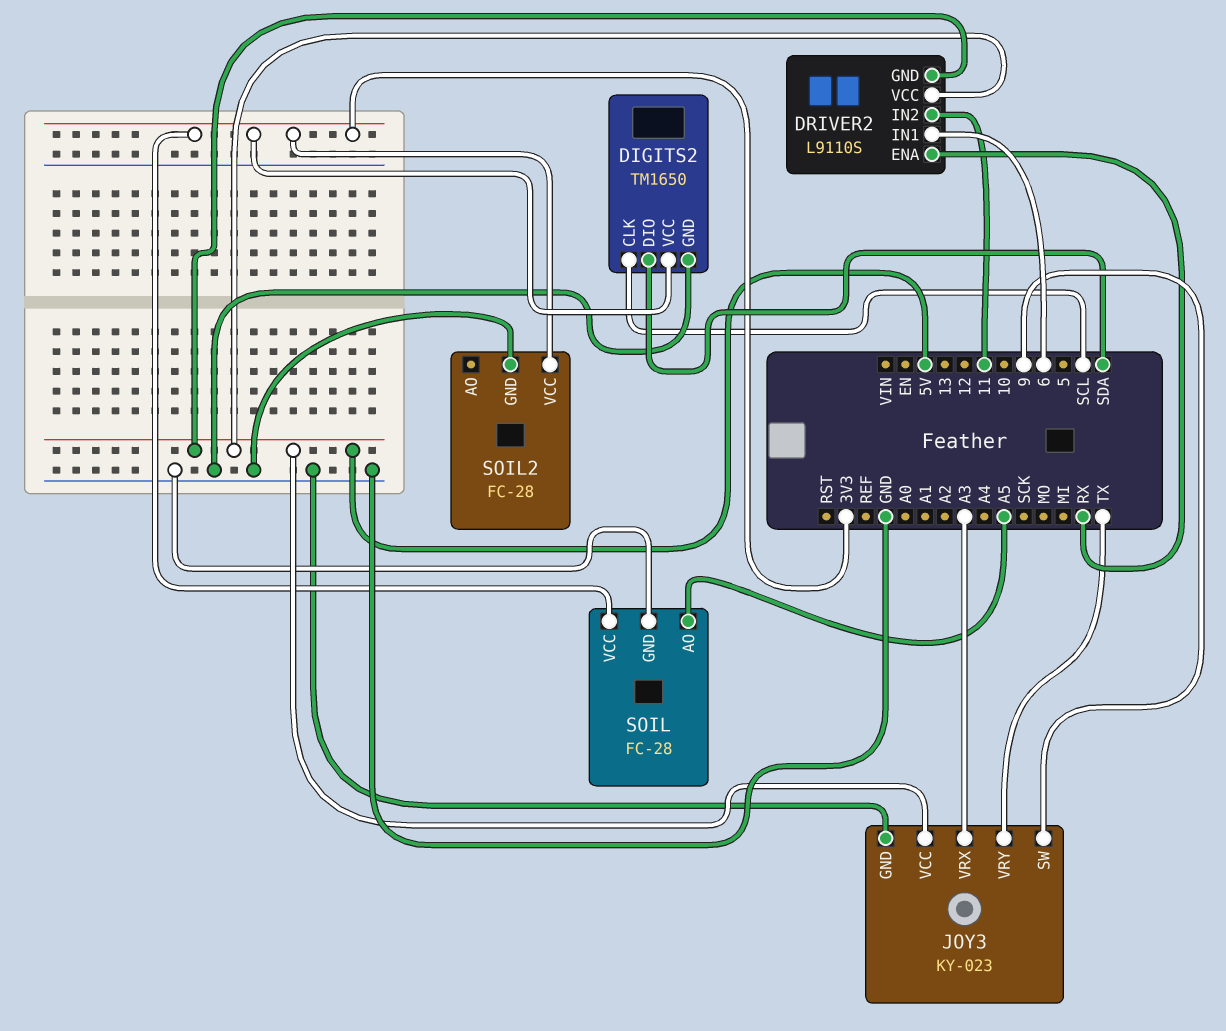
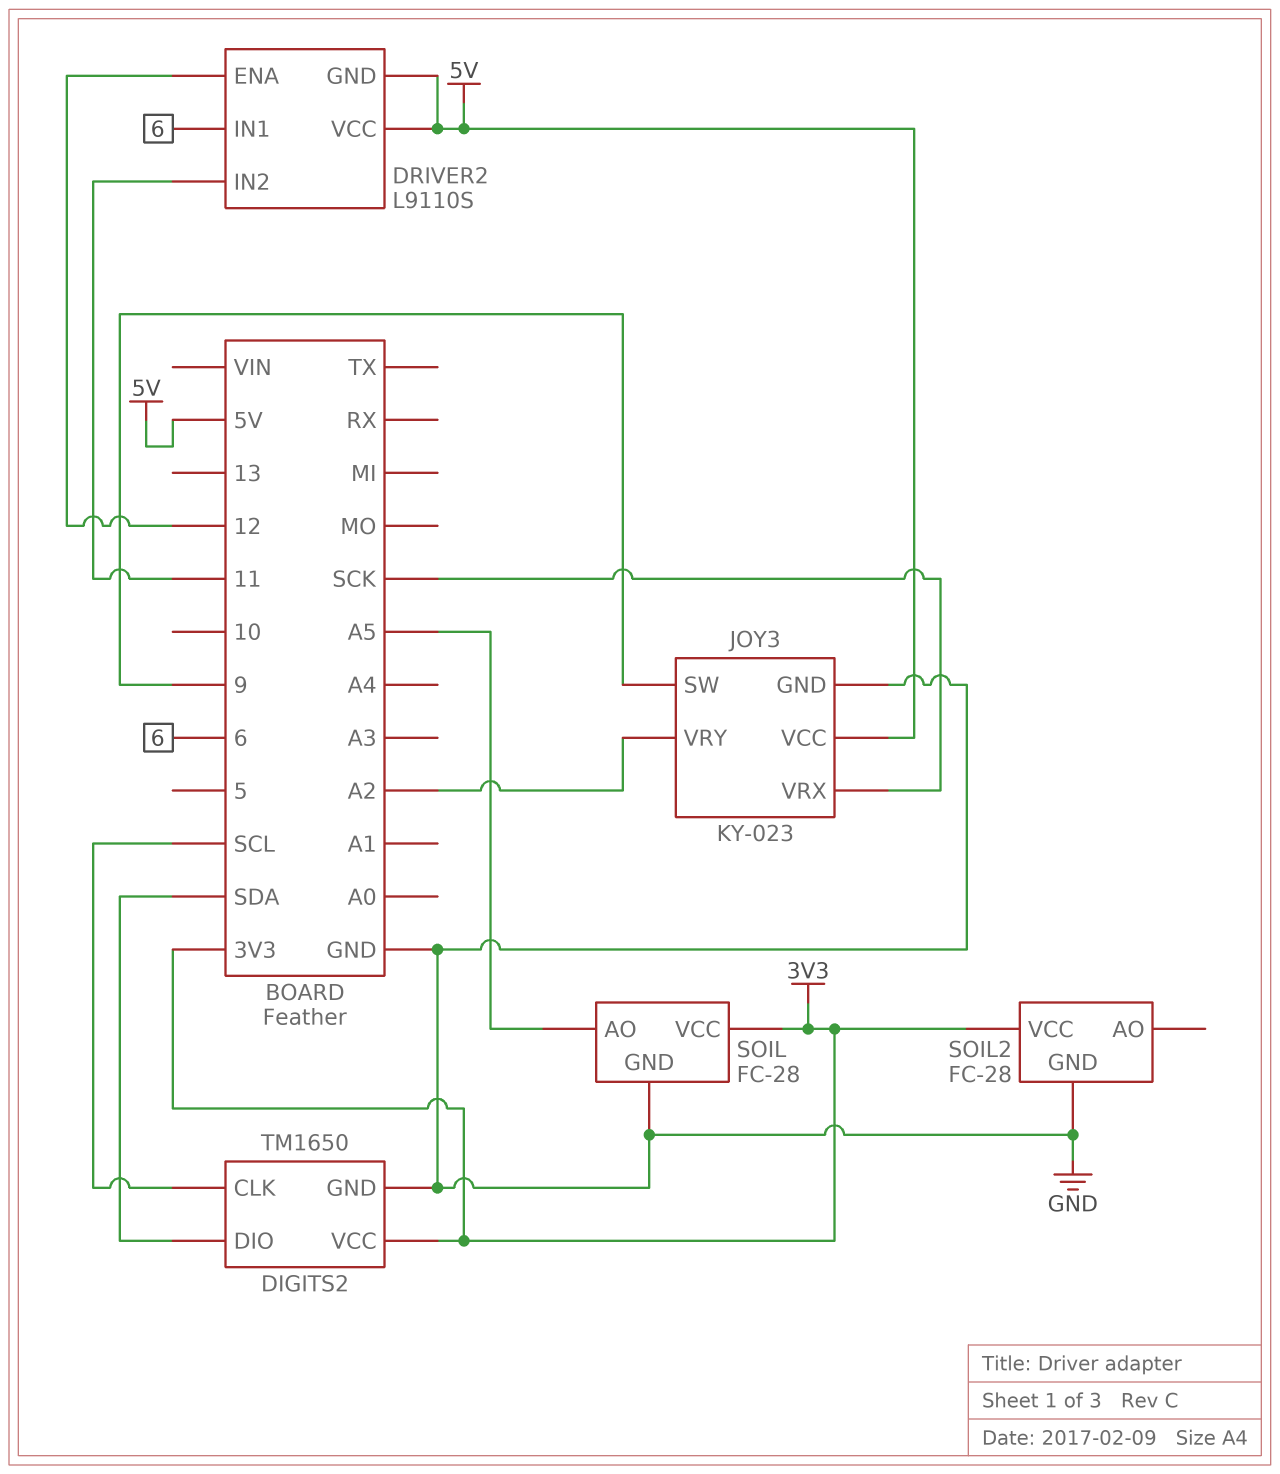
DRIVER2 pin ENA: RX -> 12
JOY3 pin VRX: A3 -> SCK
JOY3 pin VRY: TX -> A2

